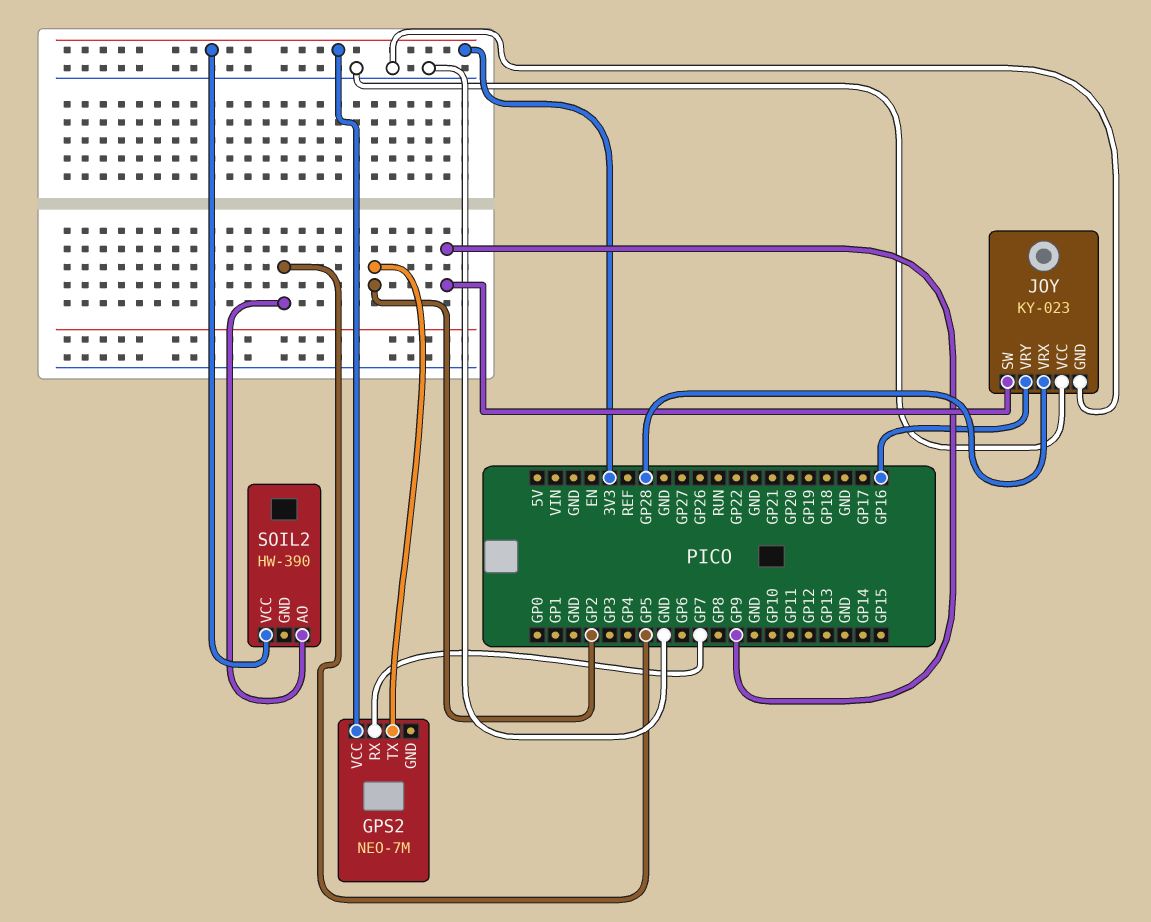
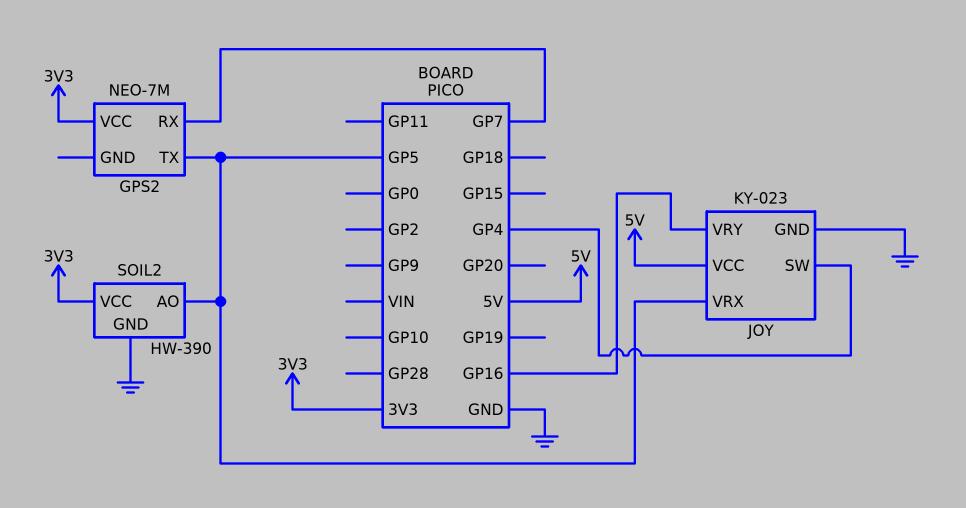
GPS2 pin TX: GP2 -> GP5
JOY pin SW: GP9 -> GP4
JOY pin VCC: GND -> 5V
JOY pin VRX: GP28 -> GP5
SOIL2 pin GND: none -> GND

